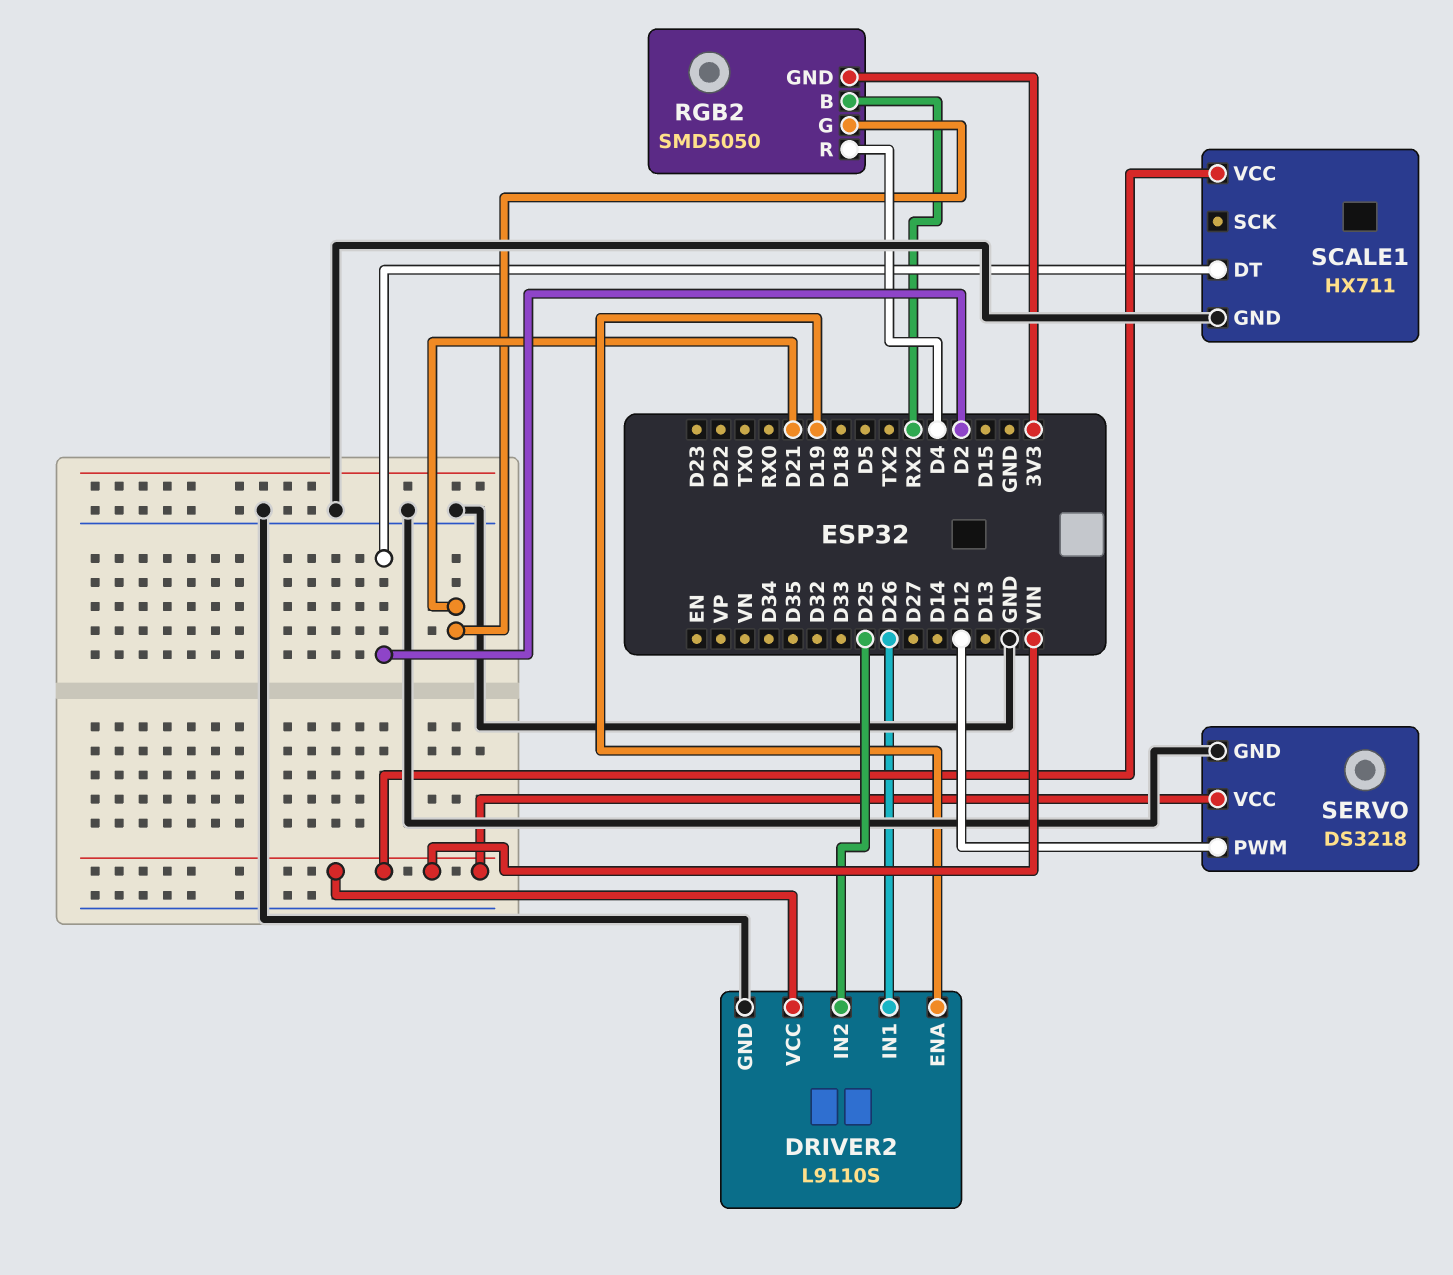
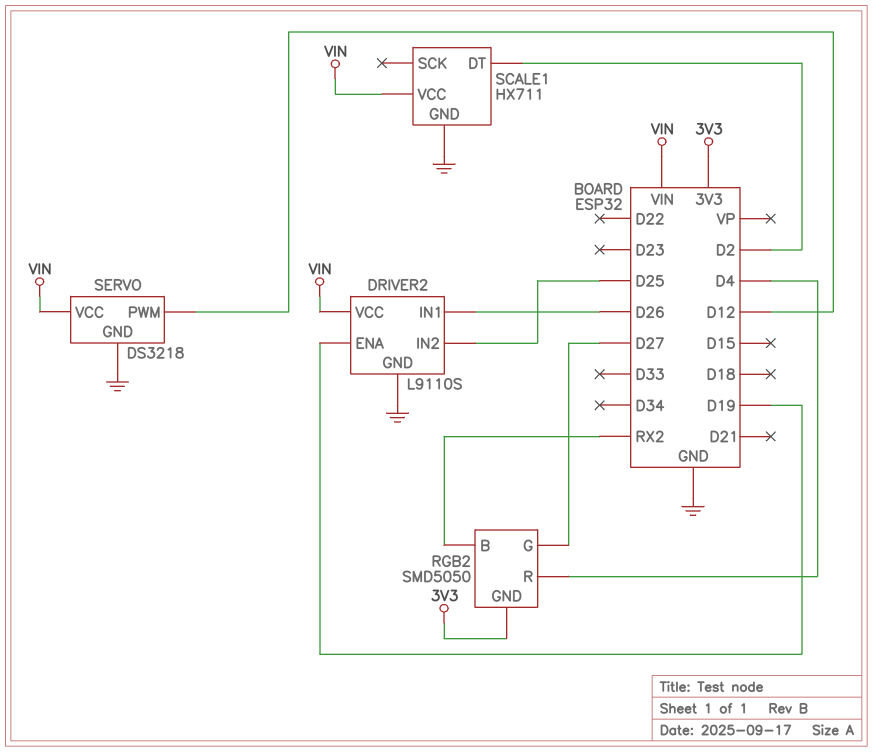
RGB2 pin G: D21 -> D27

